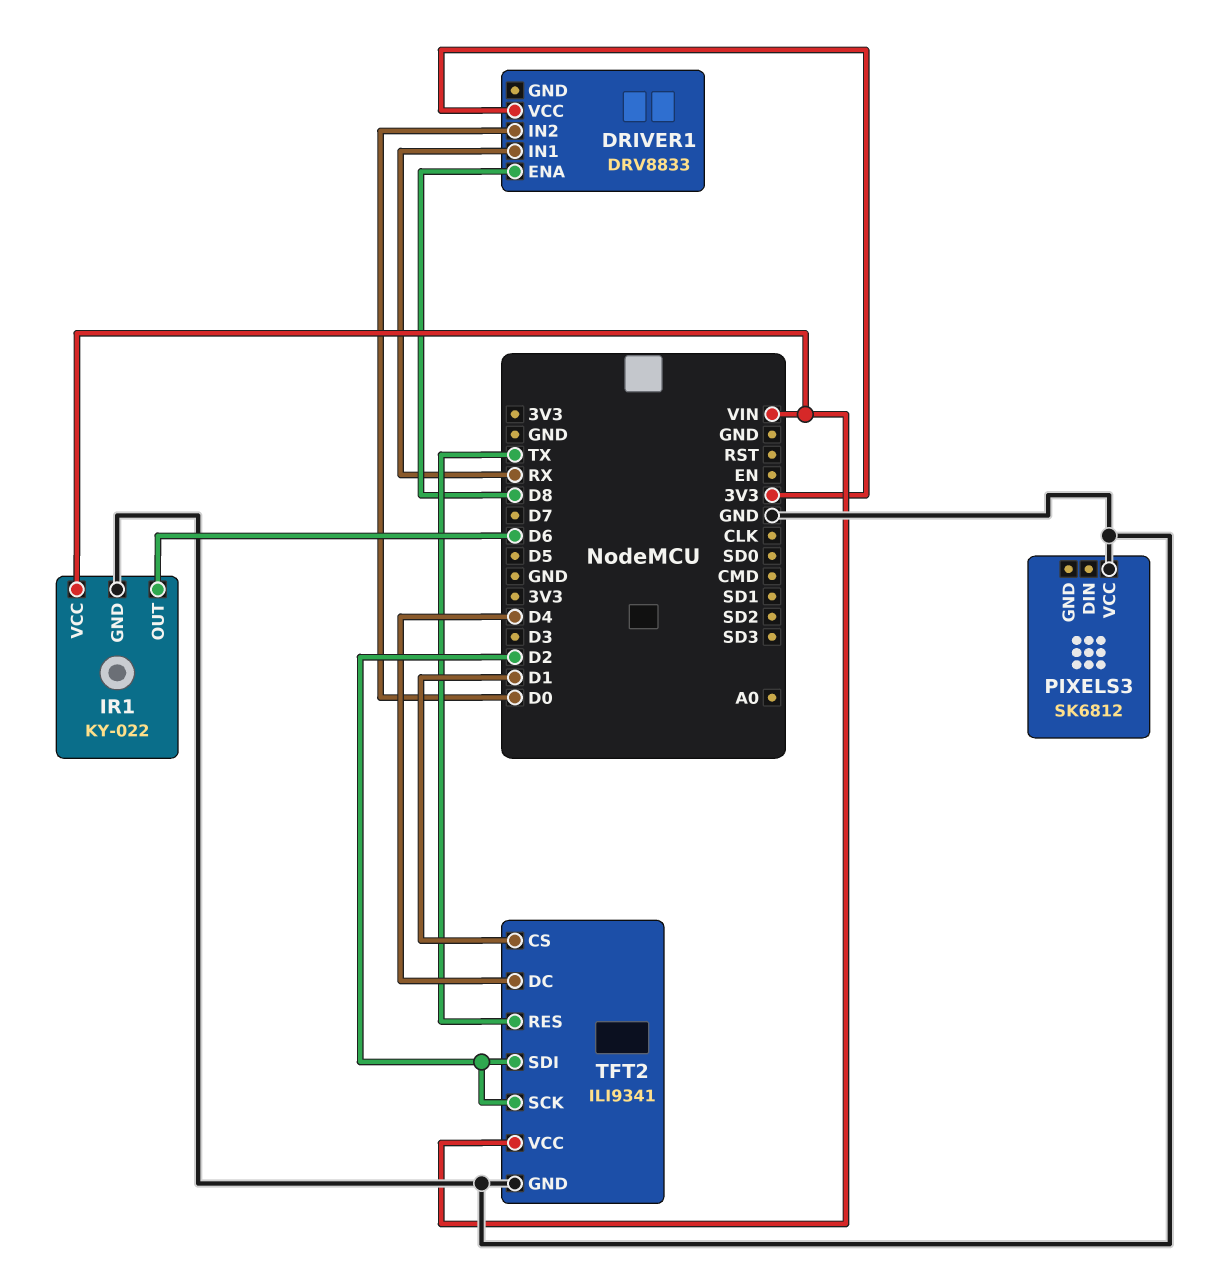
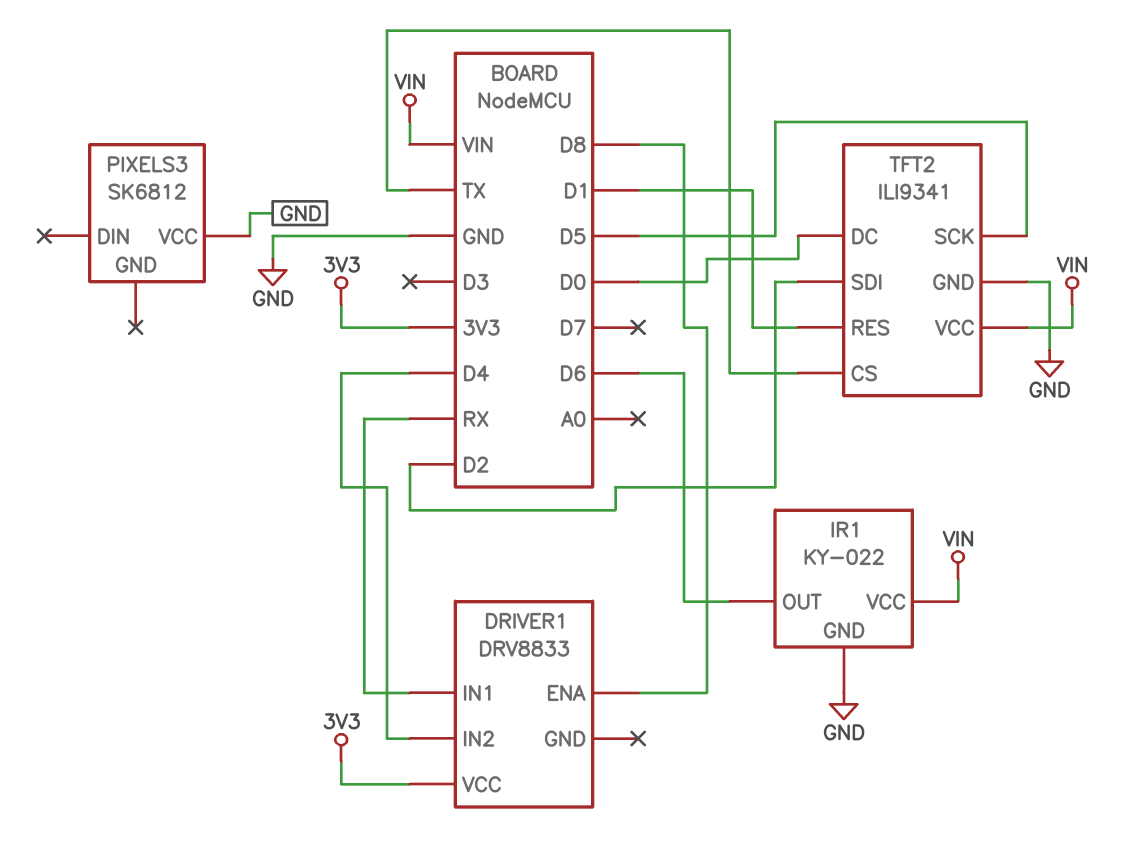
DRIVER1 pin IN2: D0 -> D4
TFT2 pin CS: D1 -> TX
TFT2 pin DC: D4 -> D0
TFT2 pin RES: TX -> D1
TFT2 pin SCK: D2 -> D5

